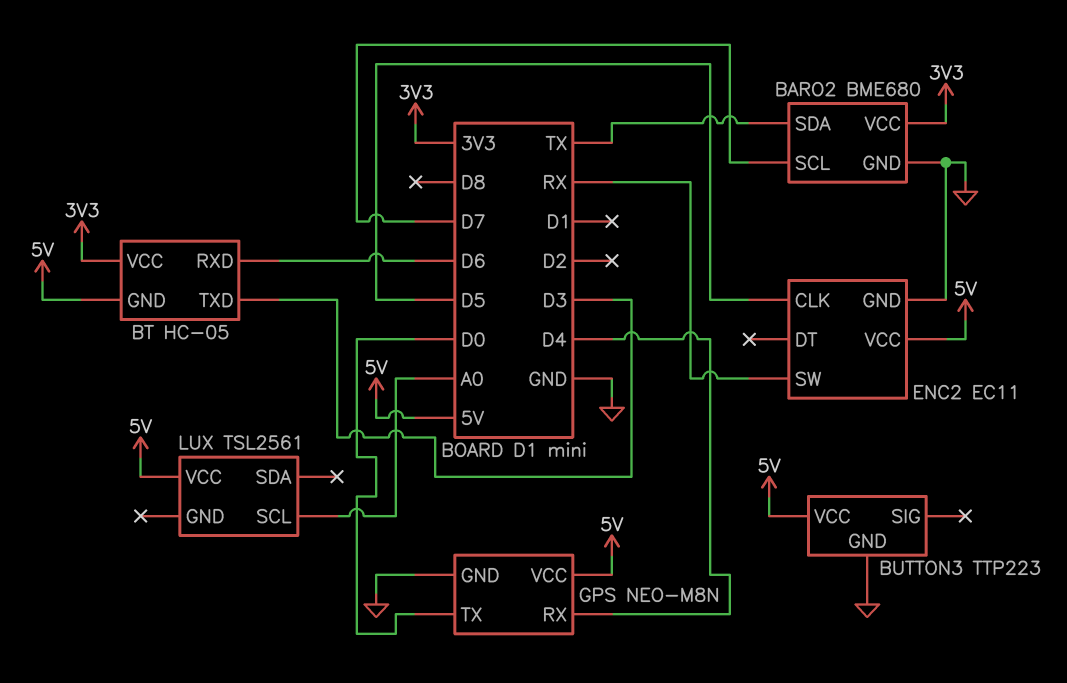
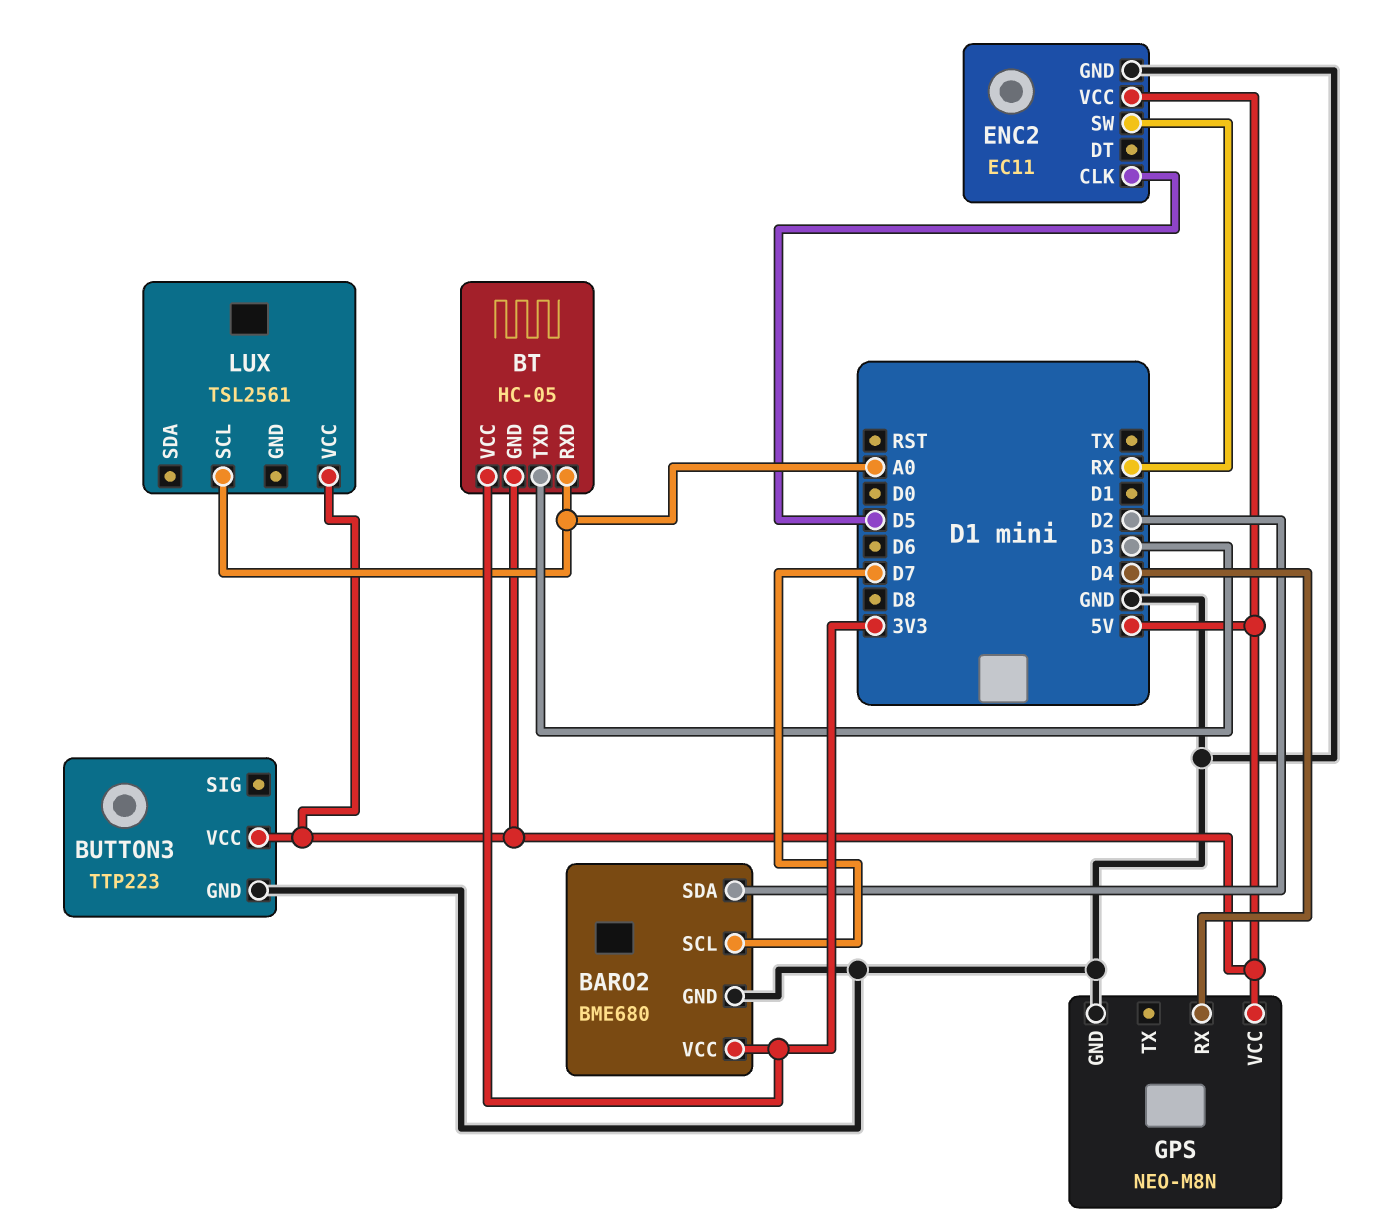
BARO2 pin SDA: TX -> D2
BT pin RXD: D6 -> A0
GPS pin TX: D0 -> none

